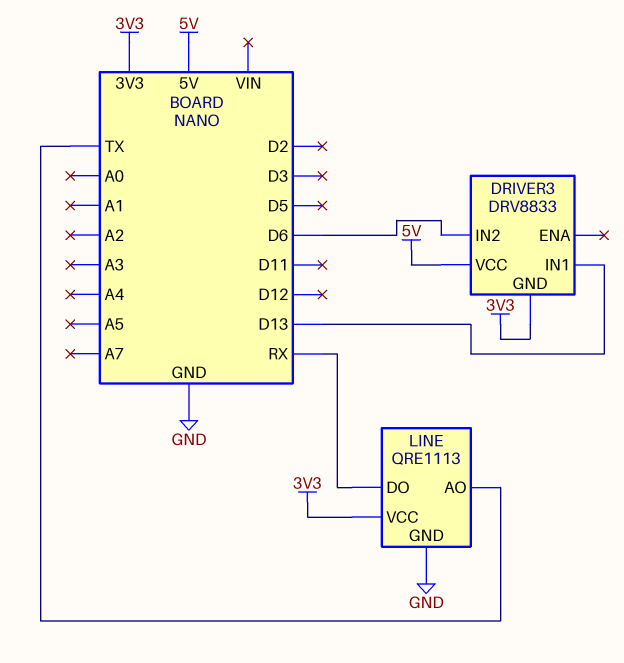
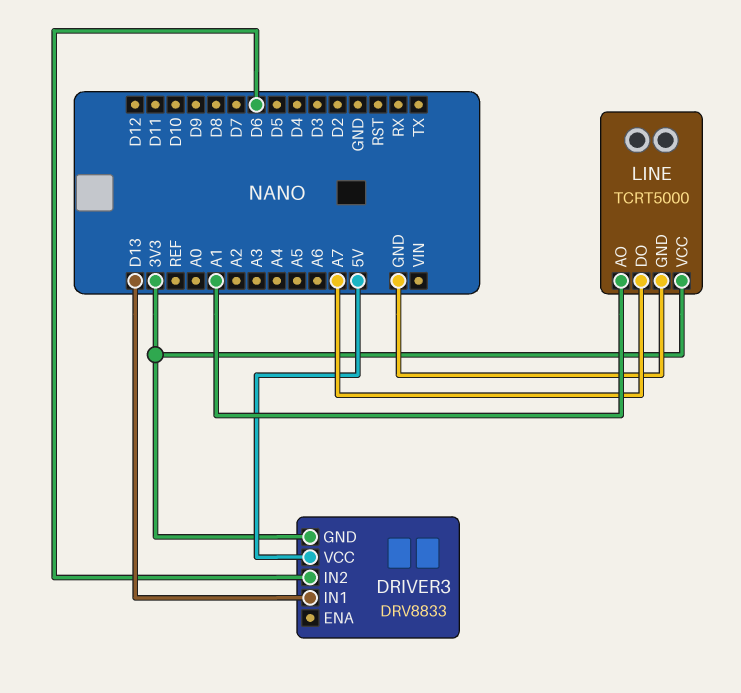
LINE: QRE1113 -> TCRT5000
LINE pin AO: TX -> A1
LINE pin DO: RX -> A7

